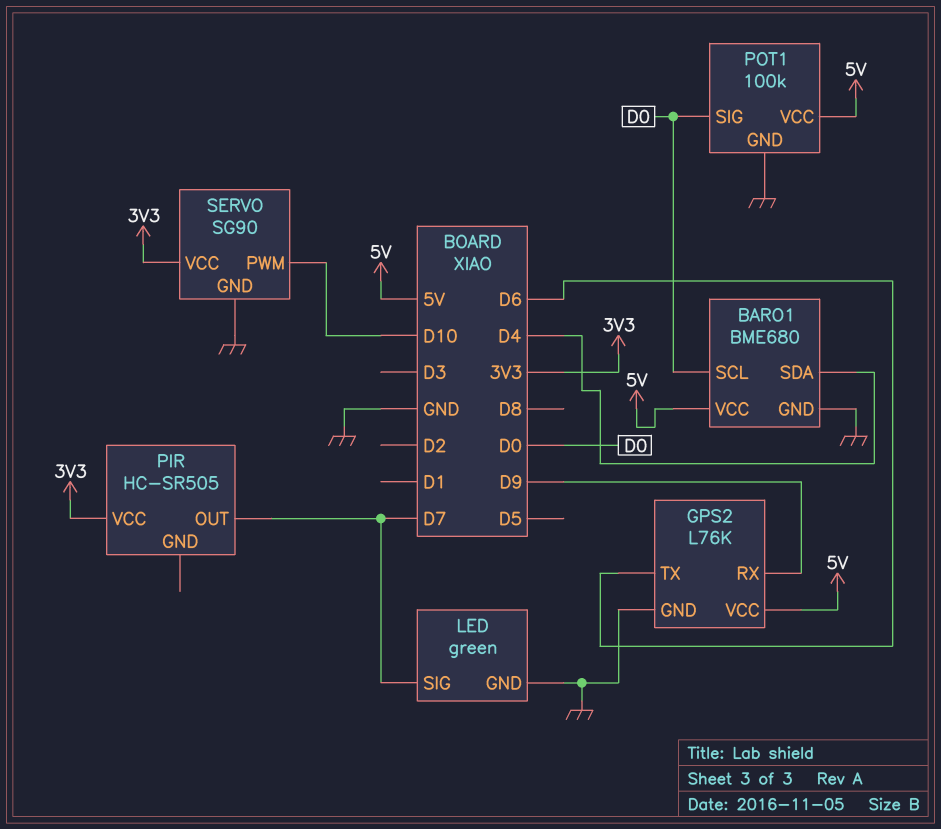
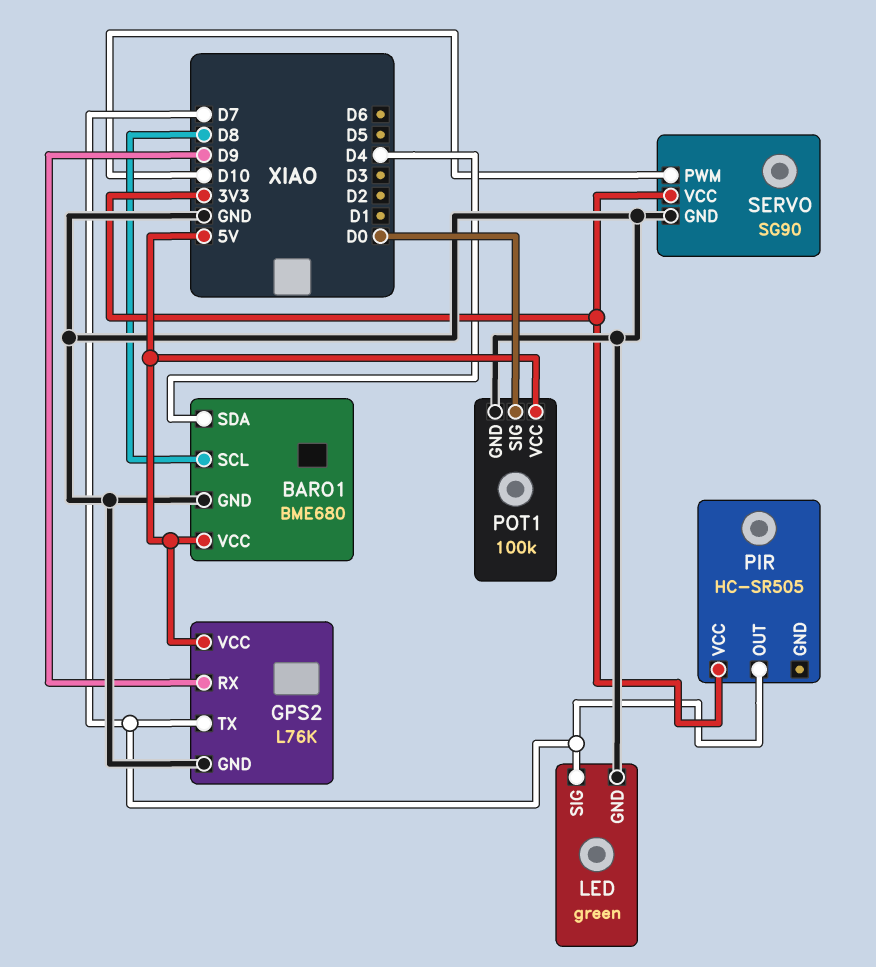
BARO1 pin SCL: D0 -> D8
GPS2 pin TX: D6 -> D7

